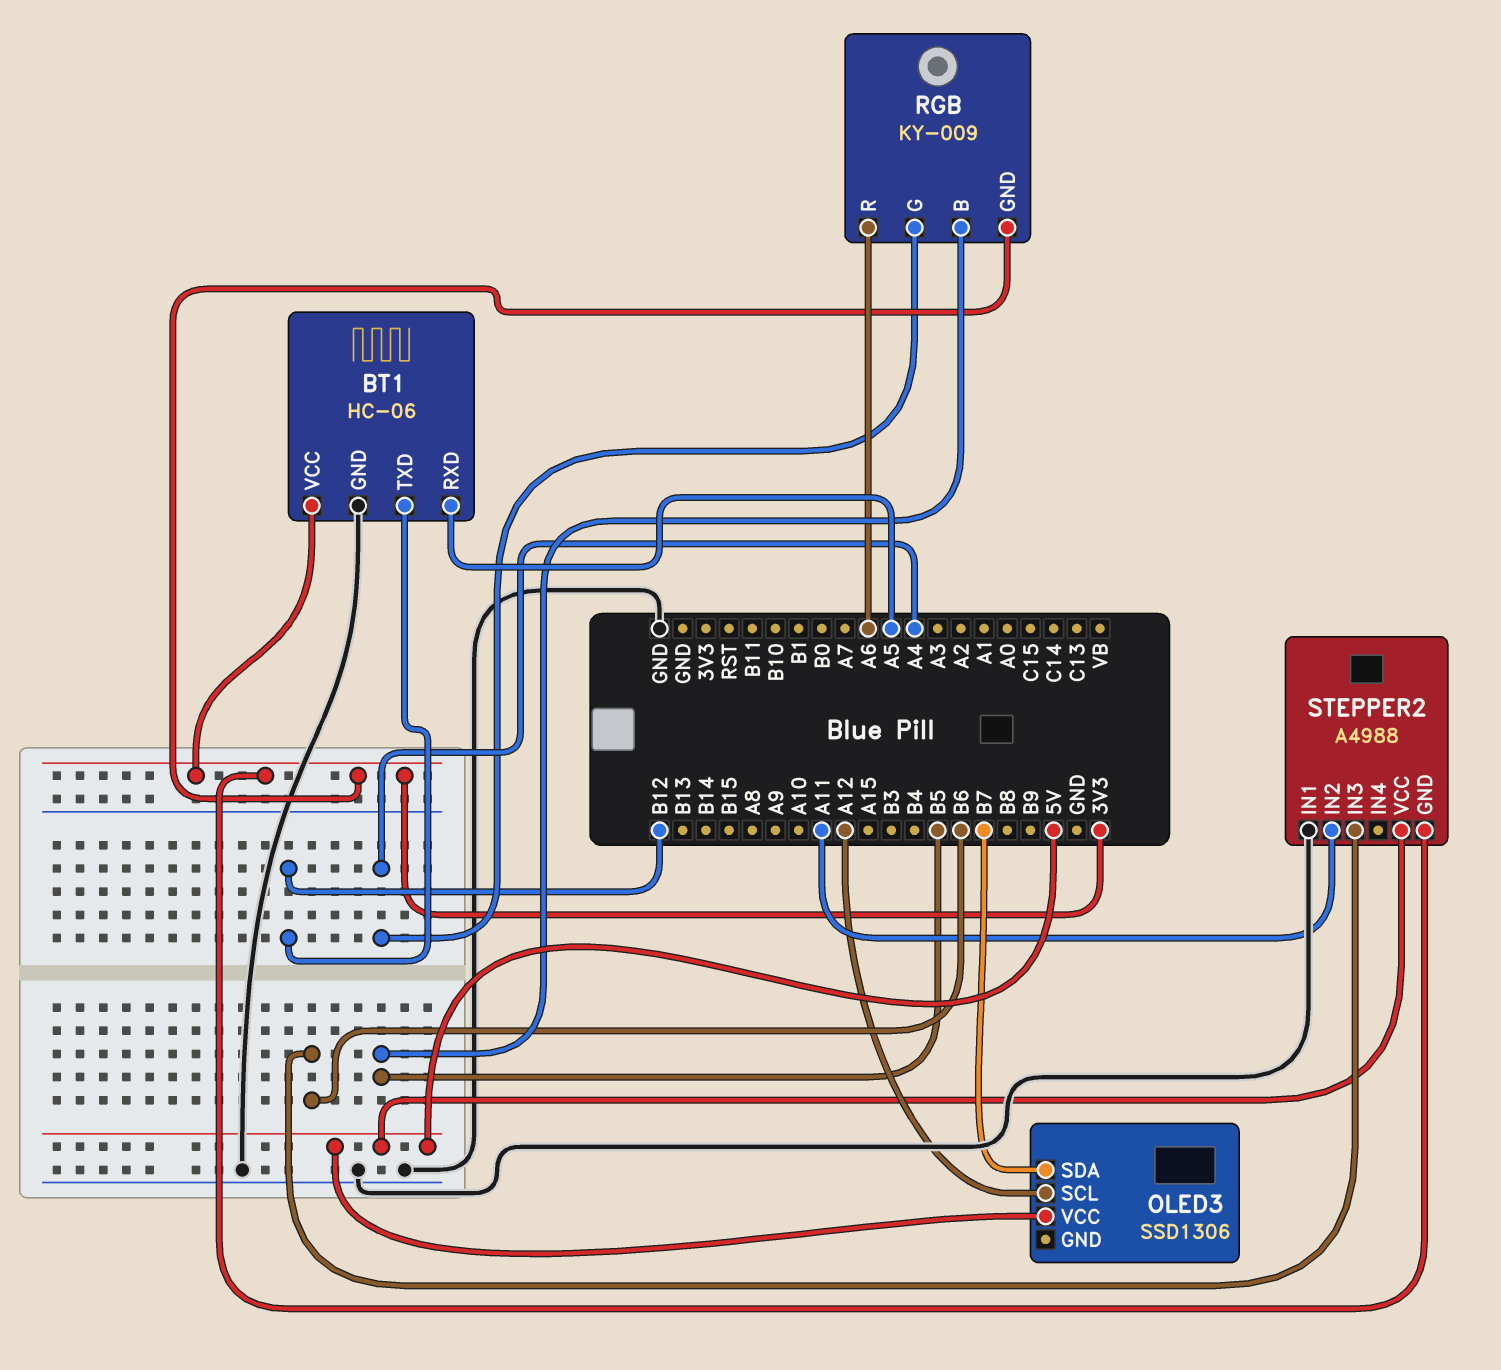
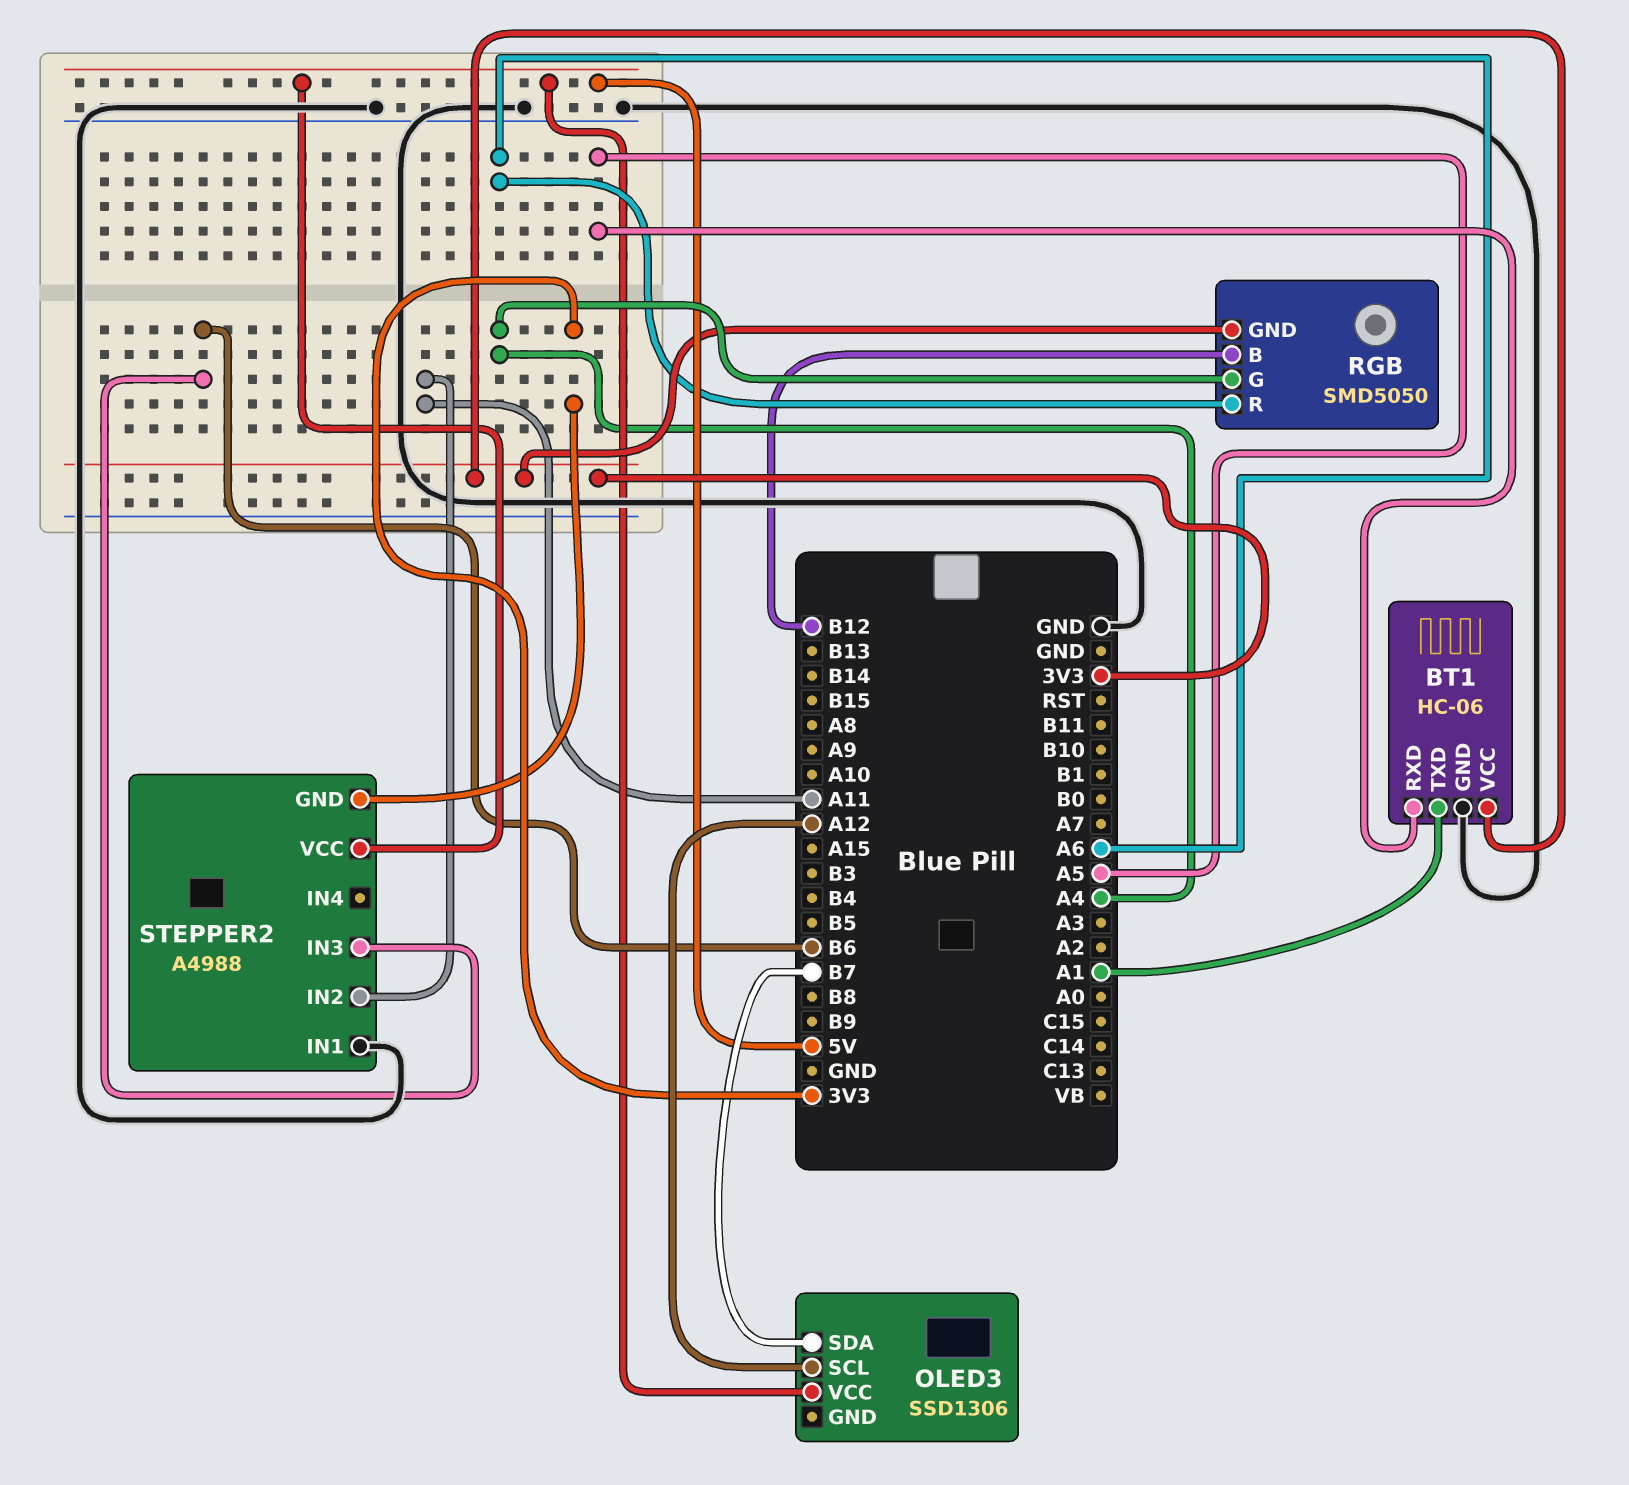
BT1 pin TXD: B12 -> A1
RGB: KY-009 -> SMD5050
RGB pin B: B5 -> B12

